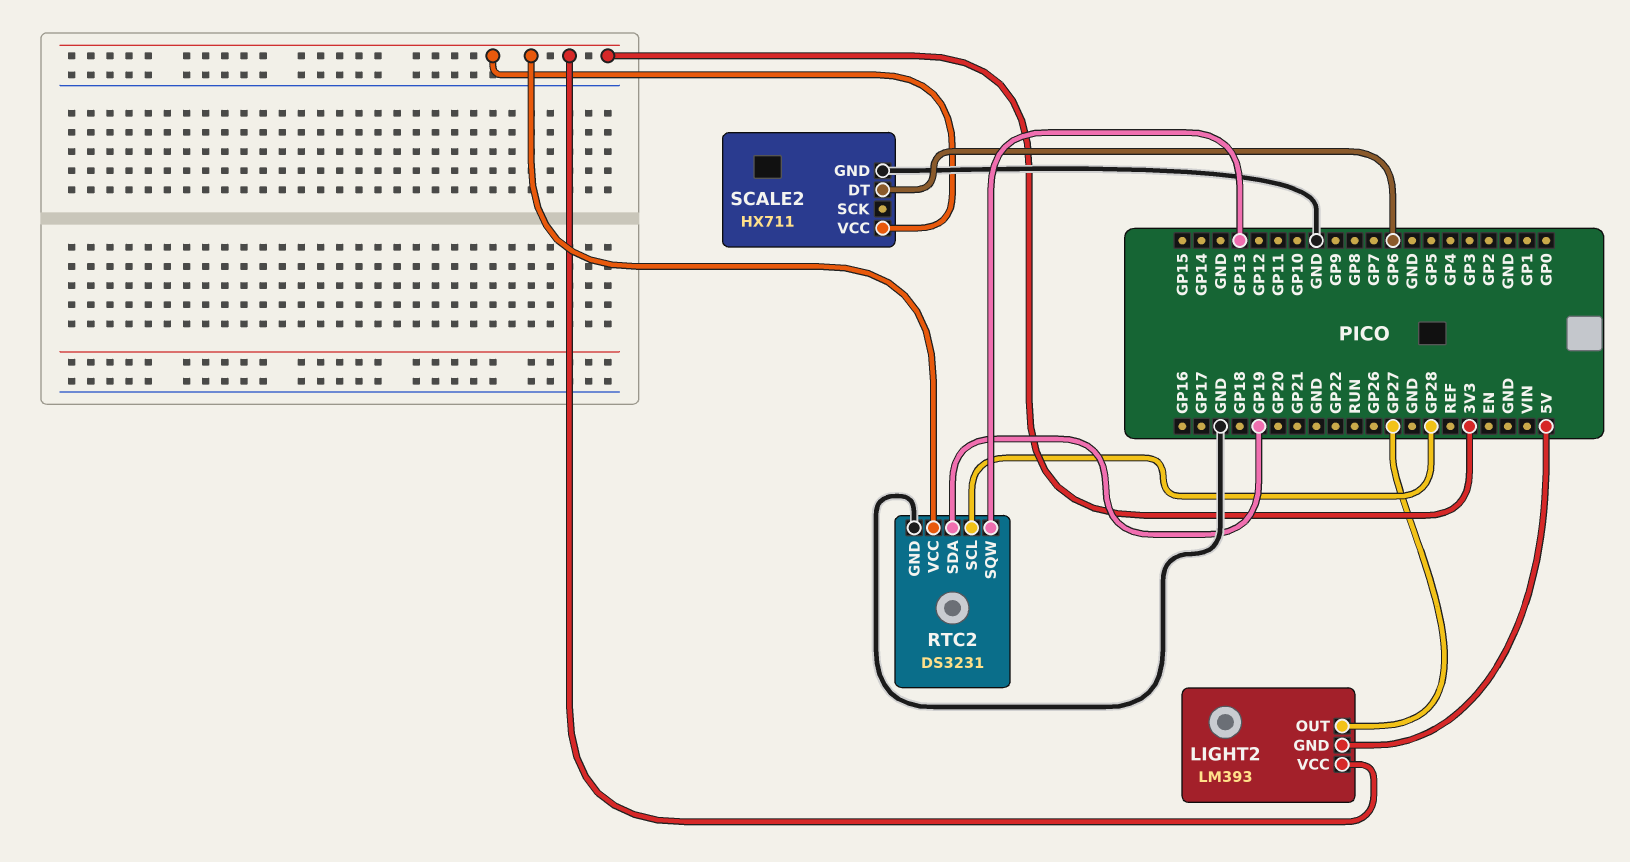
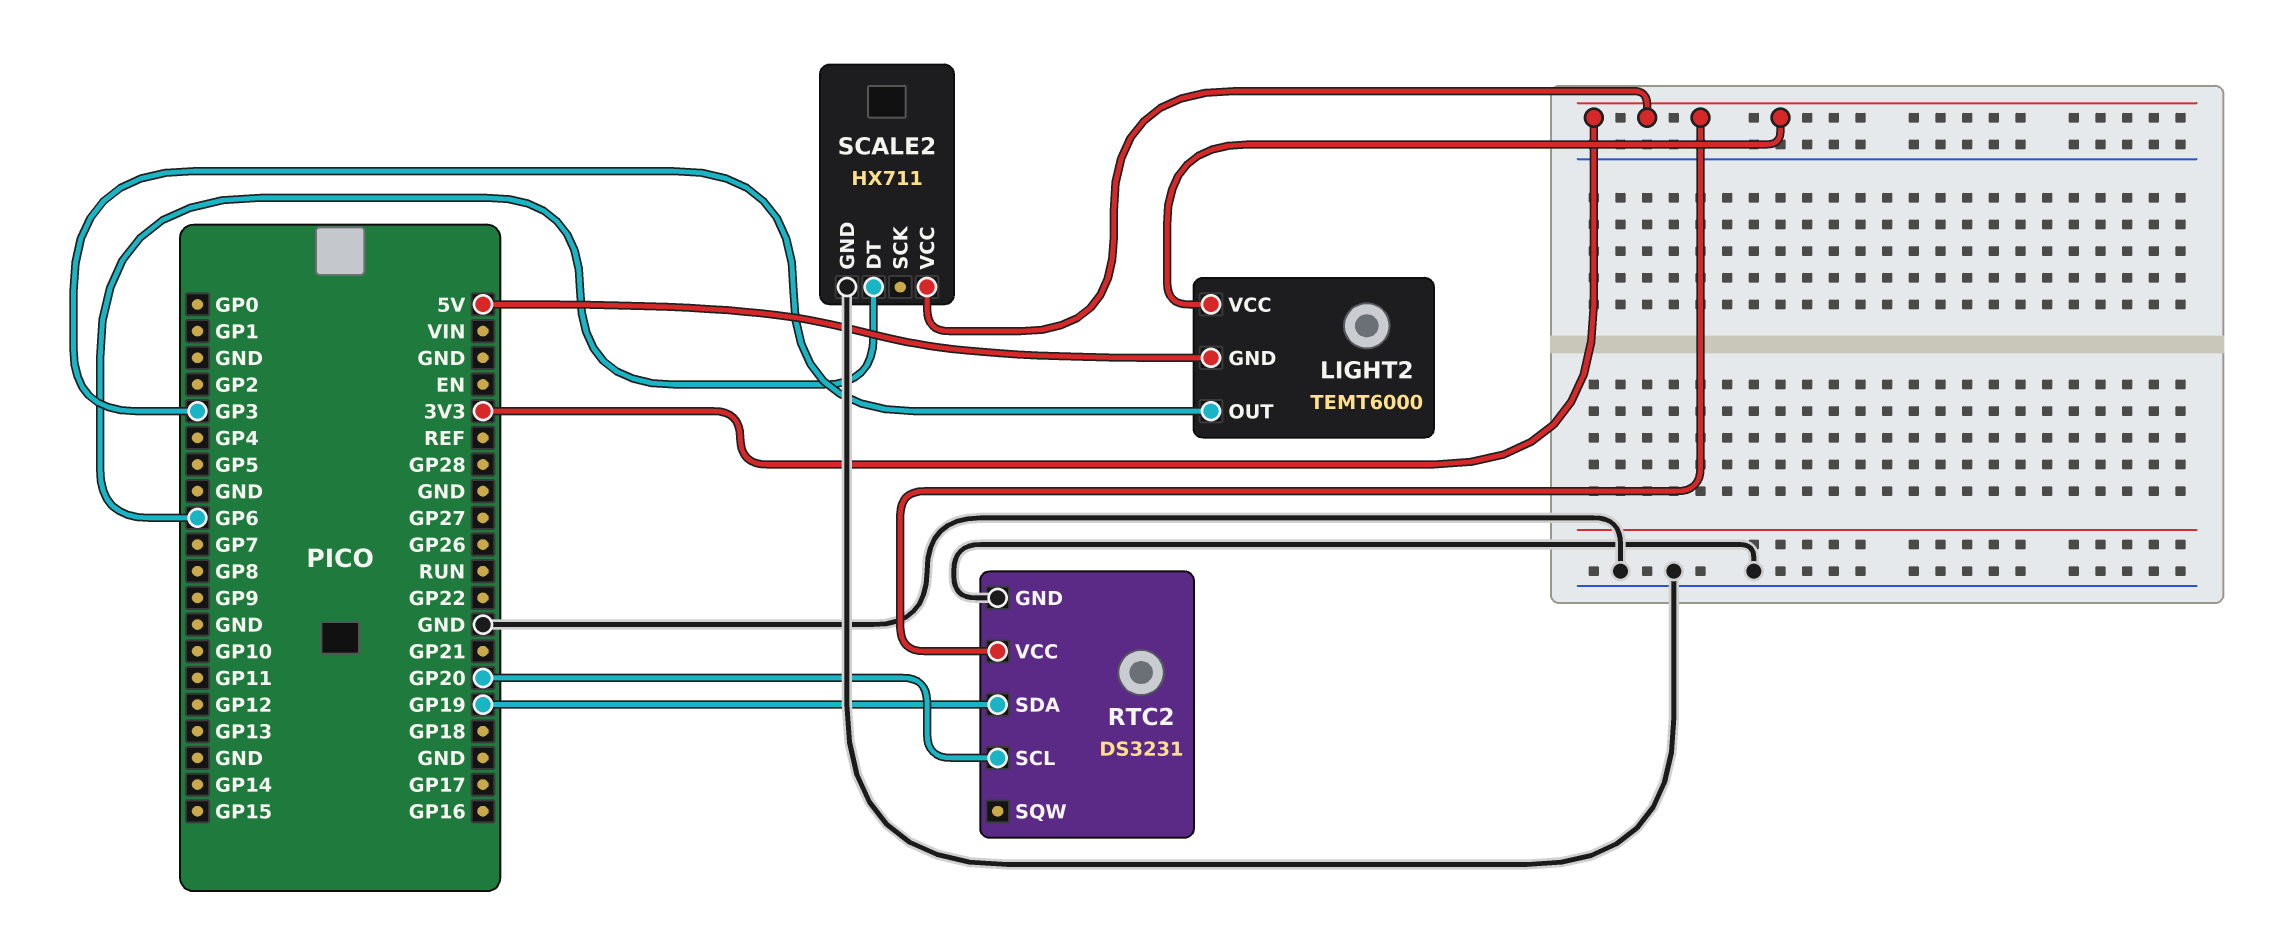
LIGHT2: LM393 -> TEMT6000
LIGHT2 pin OUT: GP27 -> GP3
RTC2 pin SCL: GP28 -> GP20
RTC2 pin SQW: GP13 -> none

